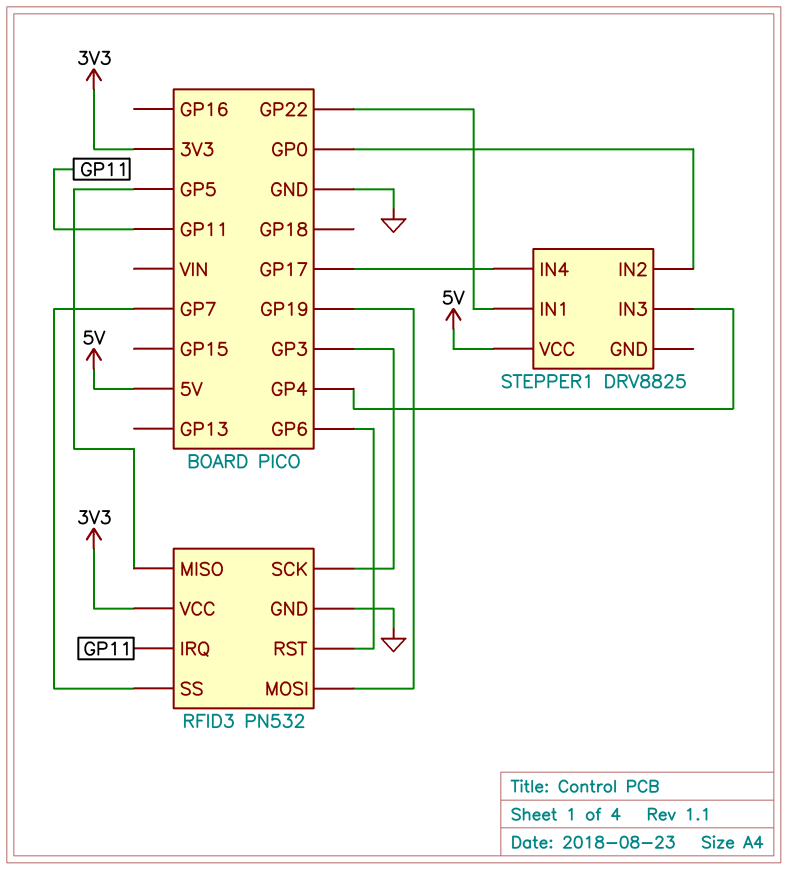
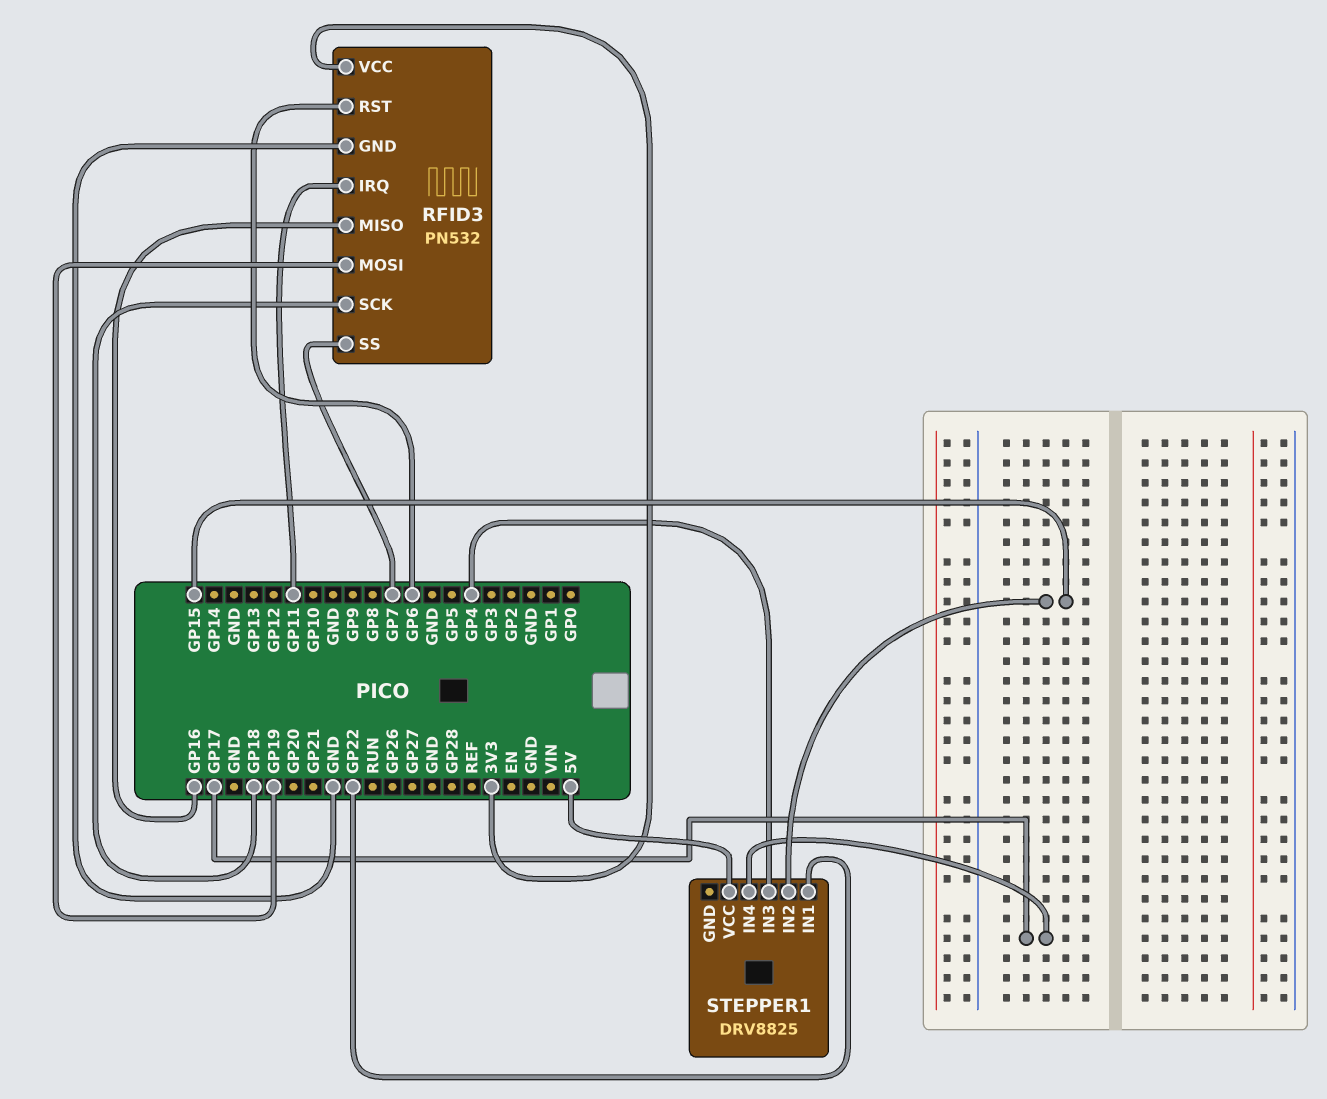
RFID3 pin MISO: GP5 -> GP16
RFID3 pin SCK: GP3 -> GP18
STEPPER1 pin IN2: GP0 -> GP15

